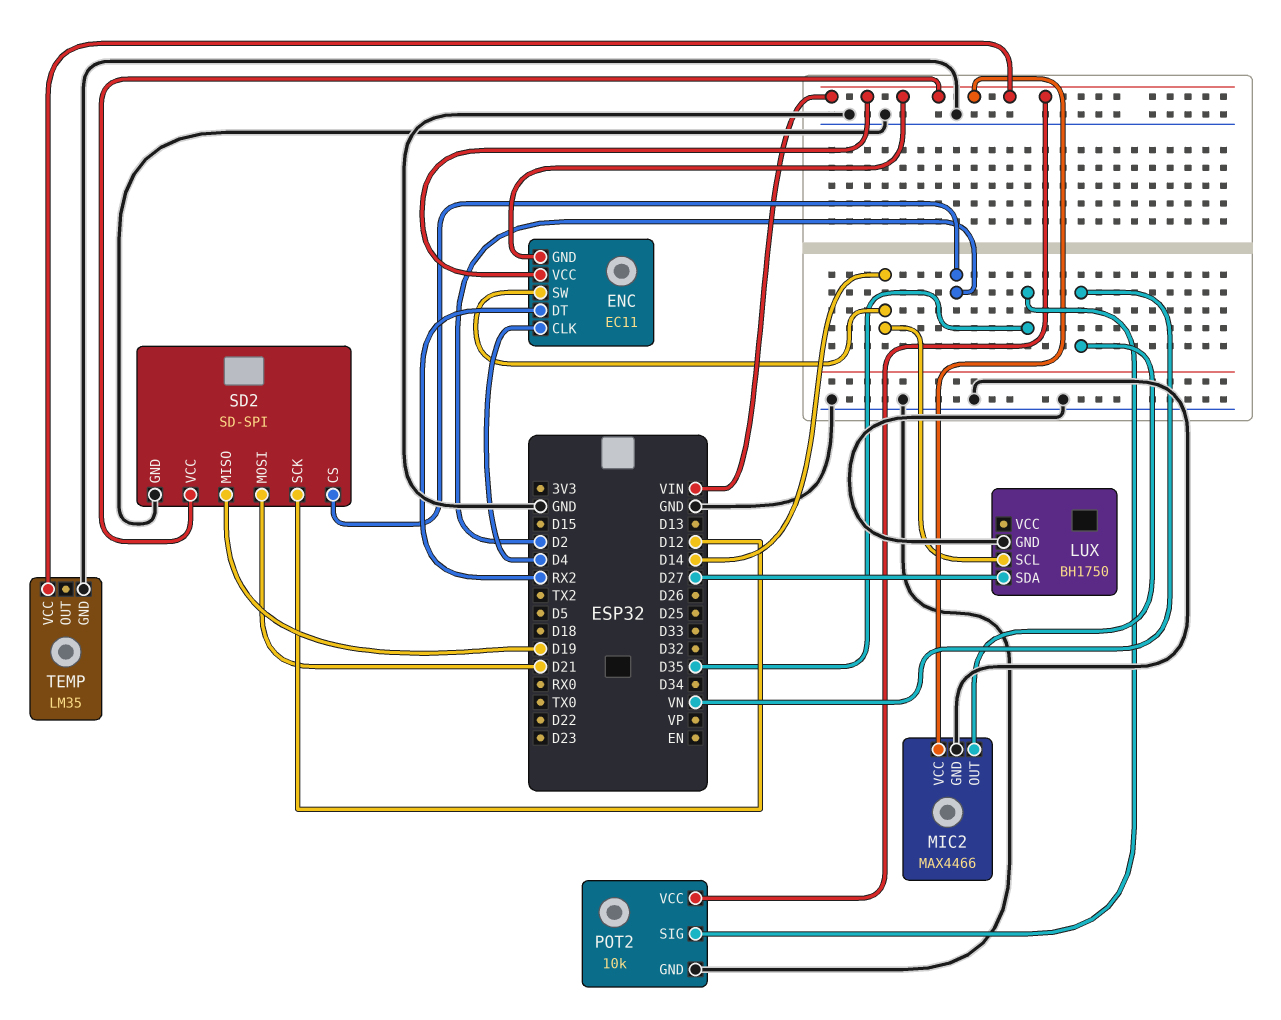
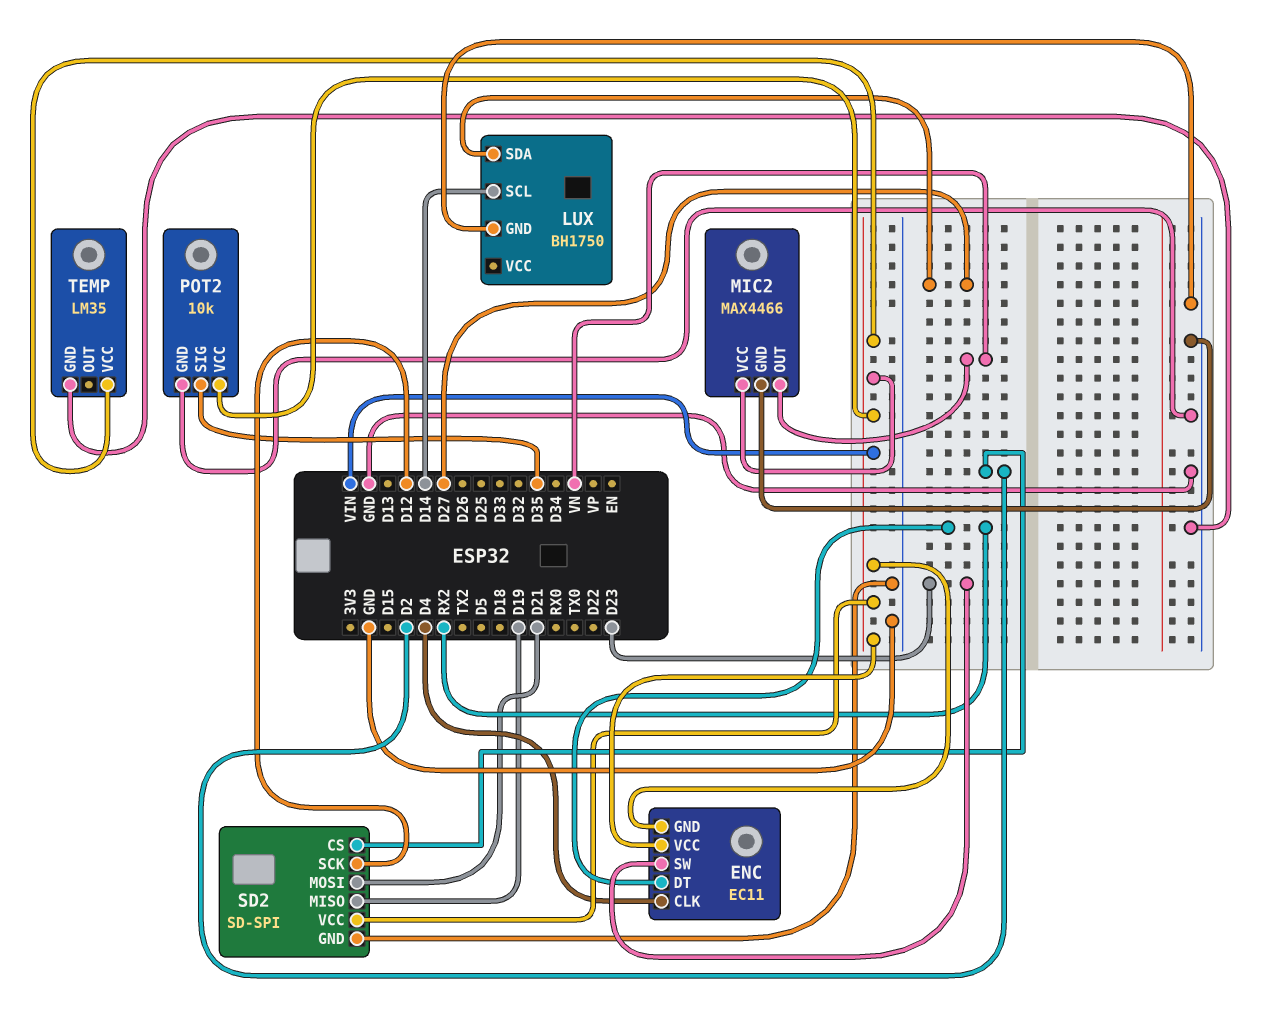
ENC pin SW: D14 -> D23

